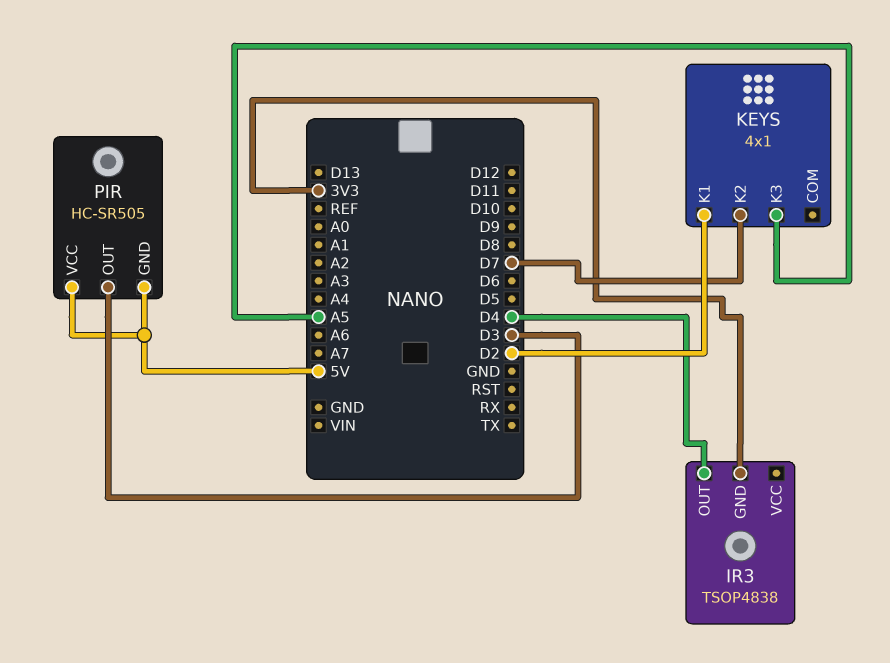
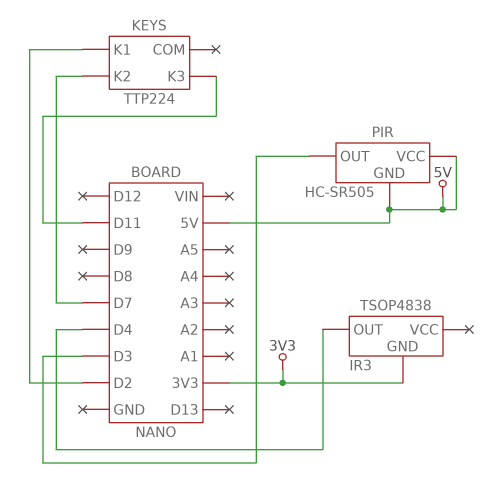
KEYS: 4x1 -> TTP224
KEYS pin K3: A5 -> D11

